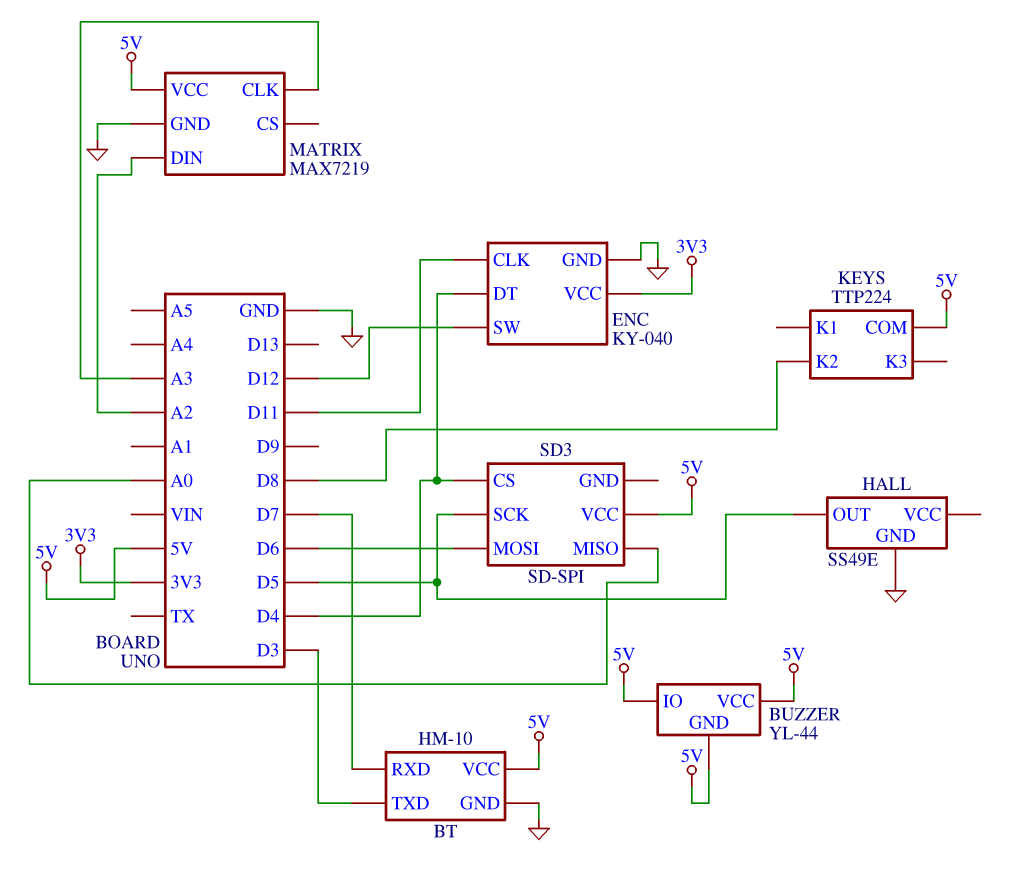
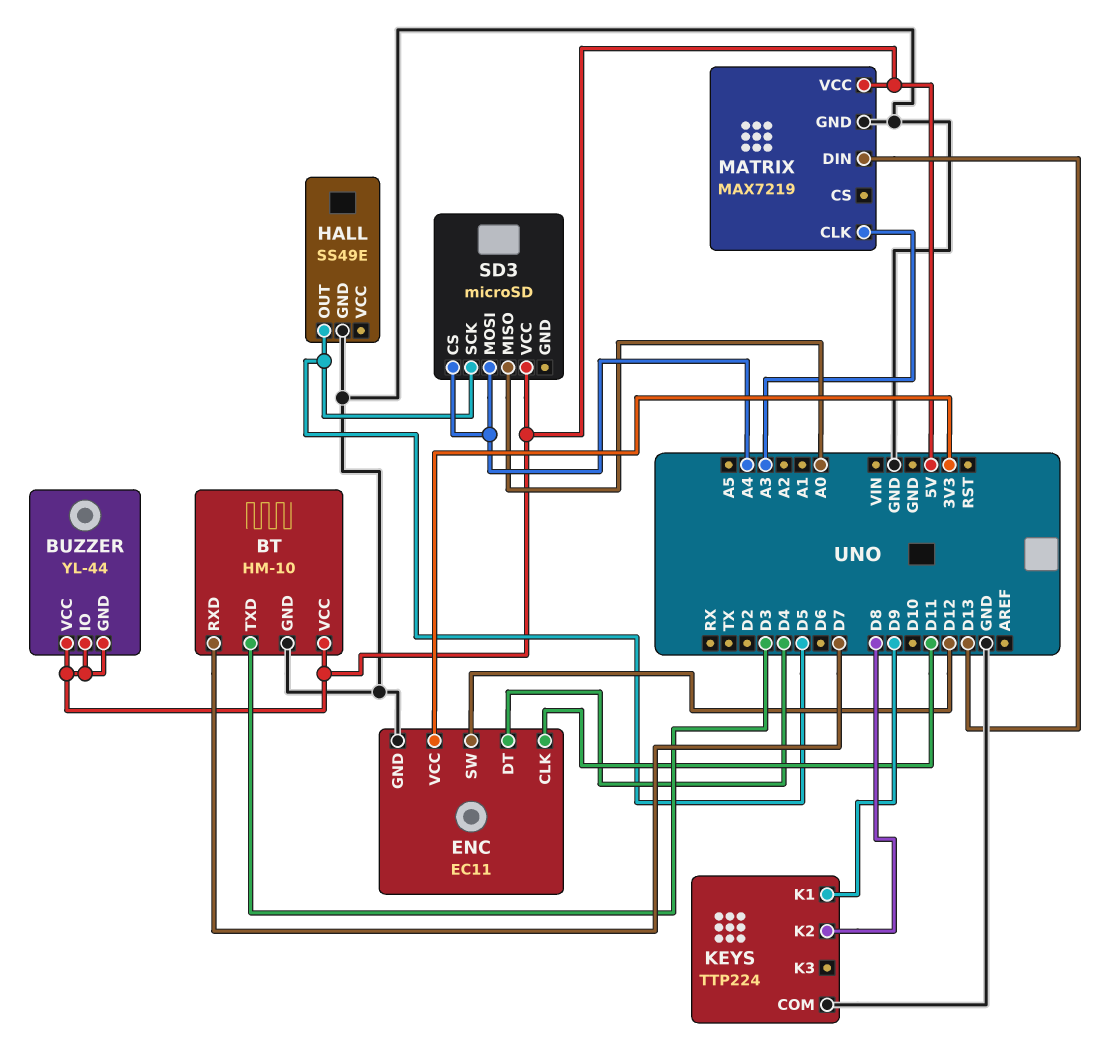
ENC: KY-040 -> EC11
KEYS pin COM: 5V -> GND
KEYS pin K1: none -> D9
MATRIX pin DIN: A2 -> D13
SD3: SD-SPI -> microSD
SD3 pin CS: D4 -> A4
SD3 pin MOSI: D6 -> A4

